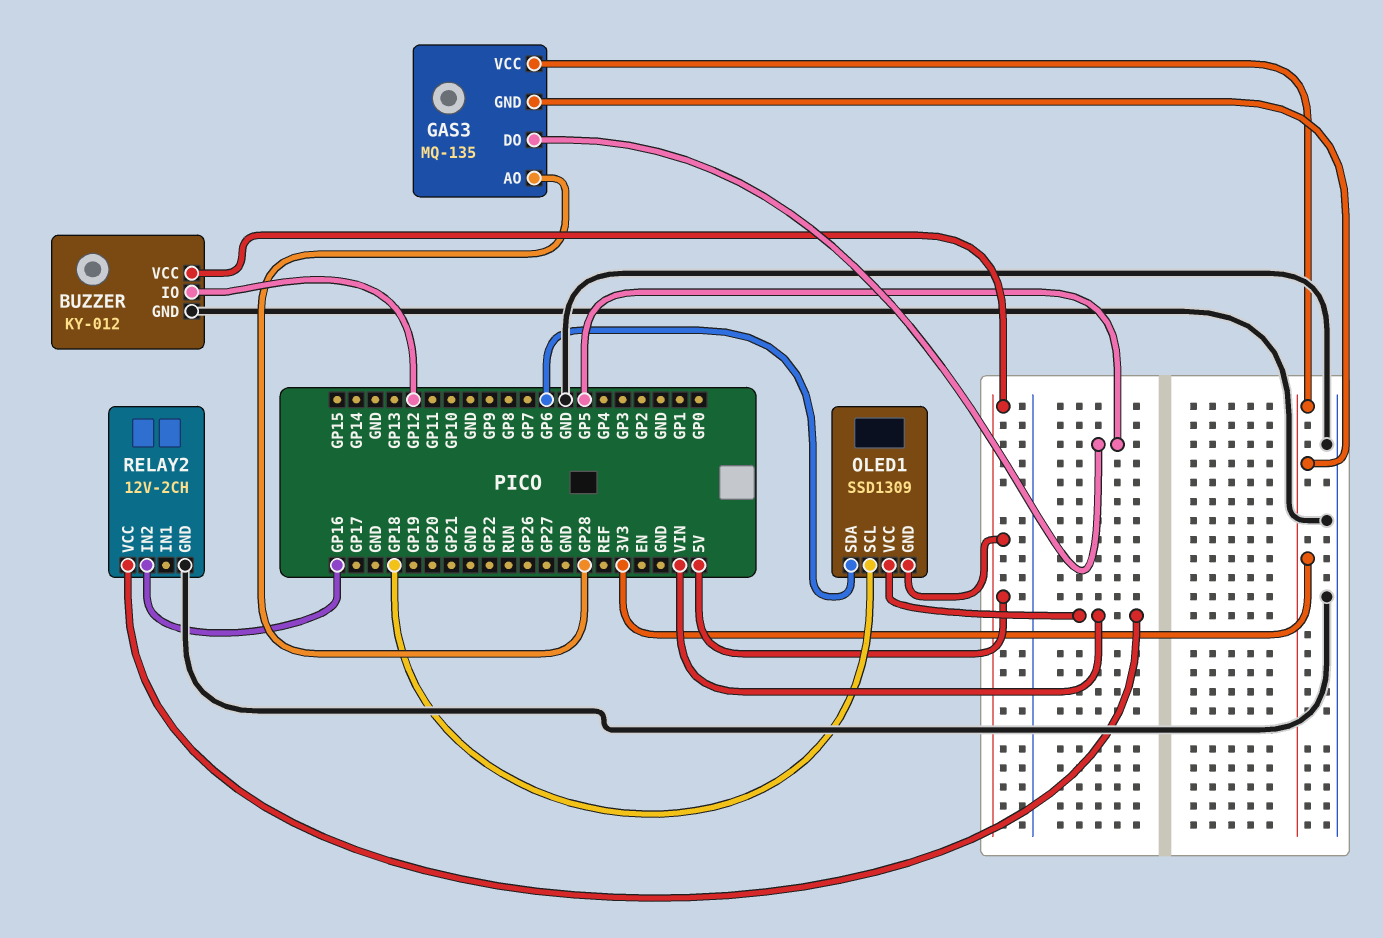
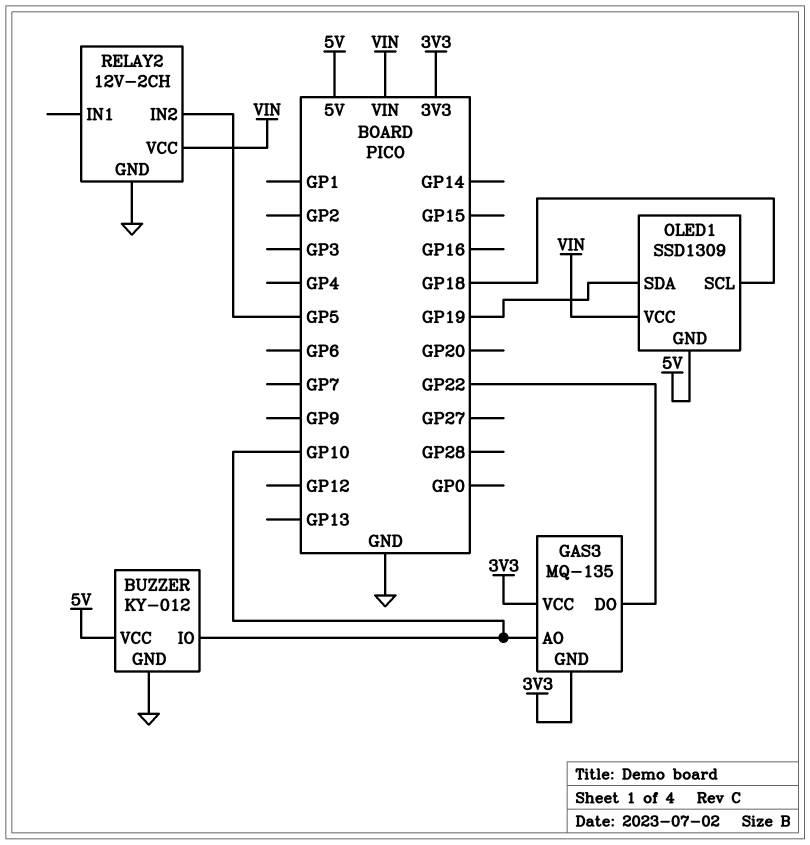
BUZZER pin IO: GP12 -> GP10
GAS3 pin AO: GP28 -> GP10
GAS3 pin DO: GP5 -> GP22
OLED1 pin SDA: GP6 -> GP19
RELAY2 pin IN2: GP16 -> GP5

